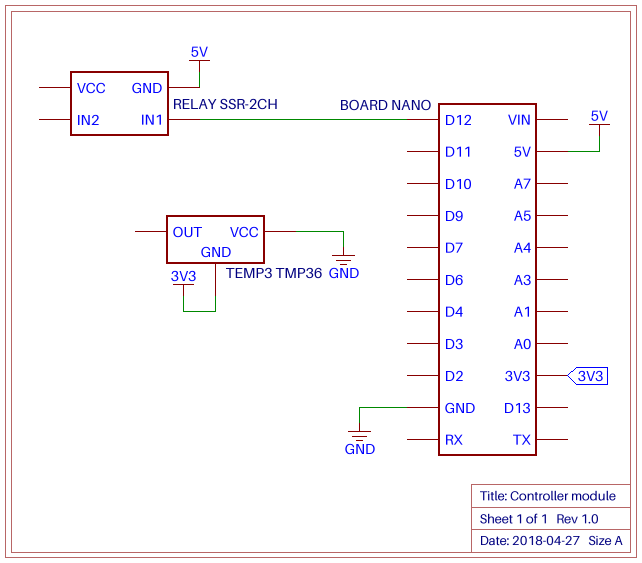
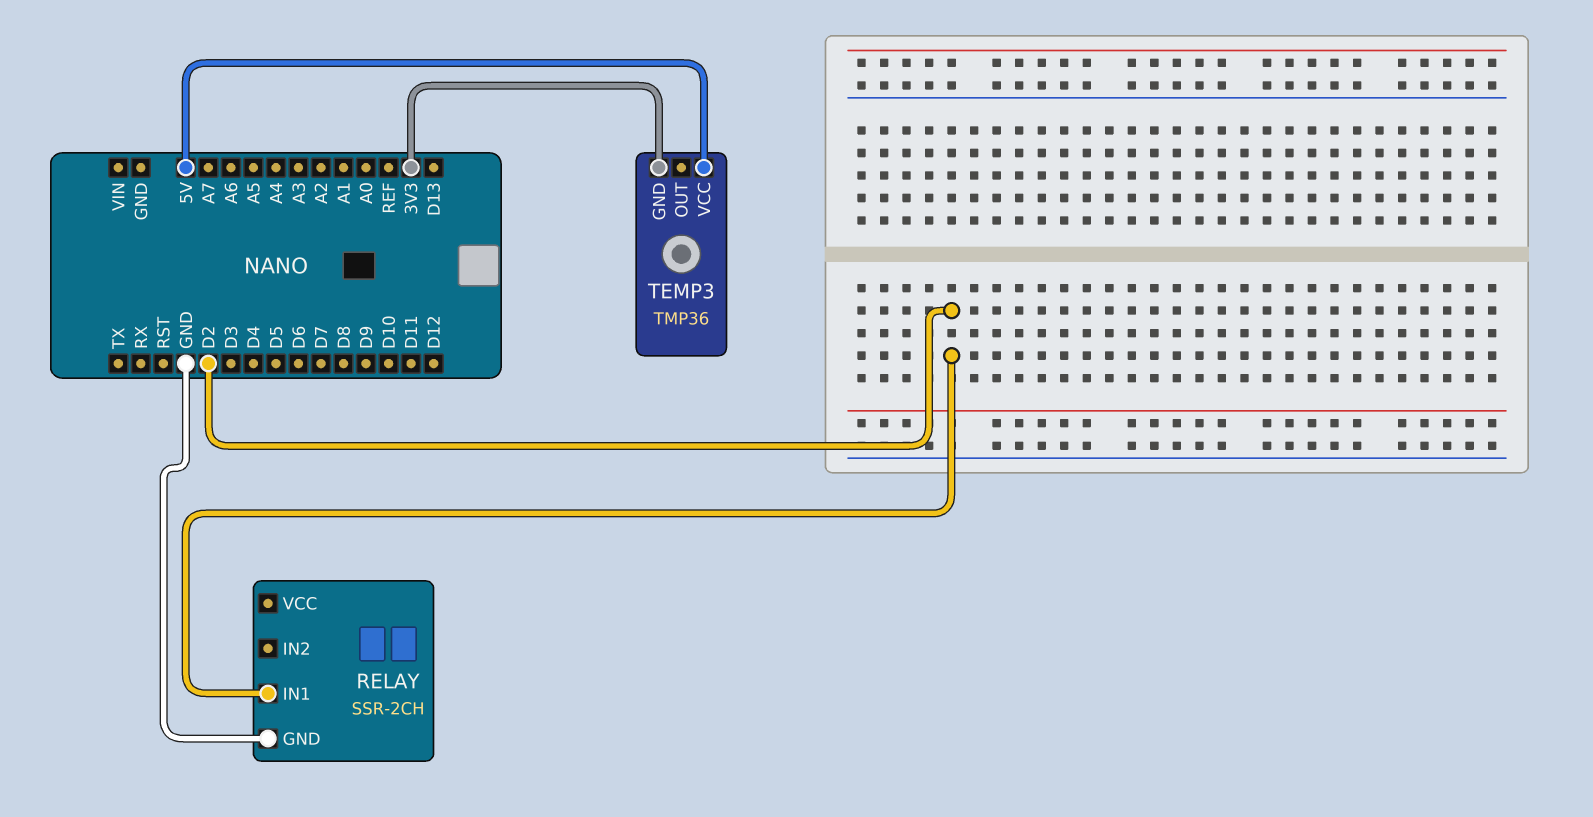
RELAY pin GND: 5V -> GND
RELAY pin IN1: D12 -> D2
TEMP3 pin VCC: GND -> 5V

